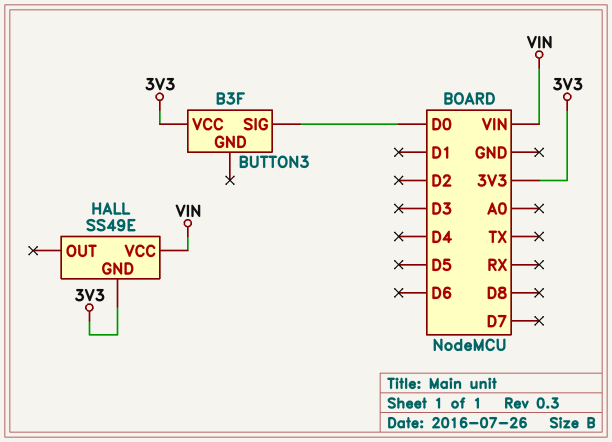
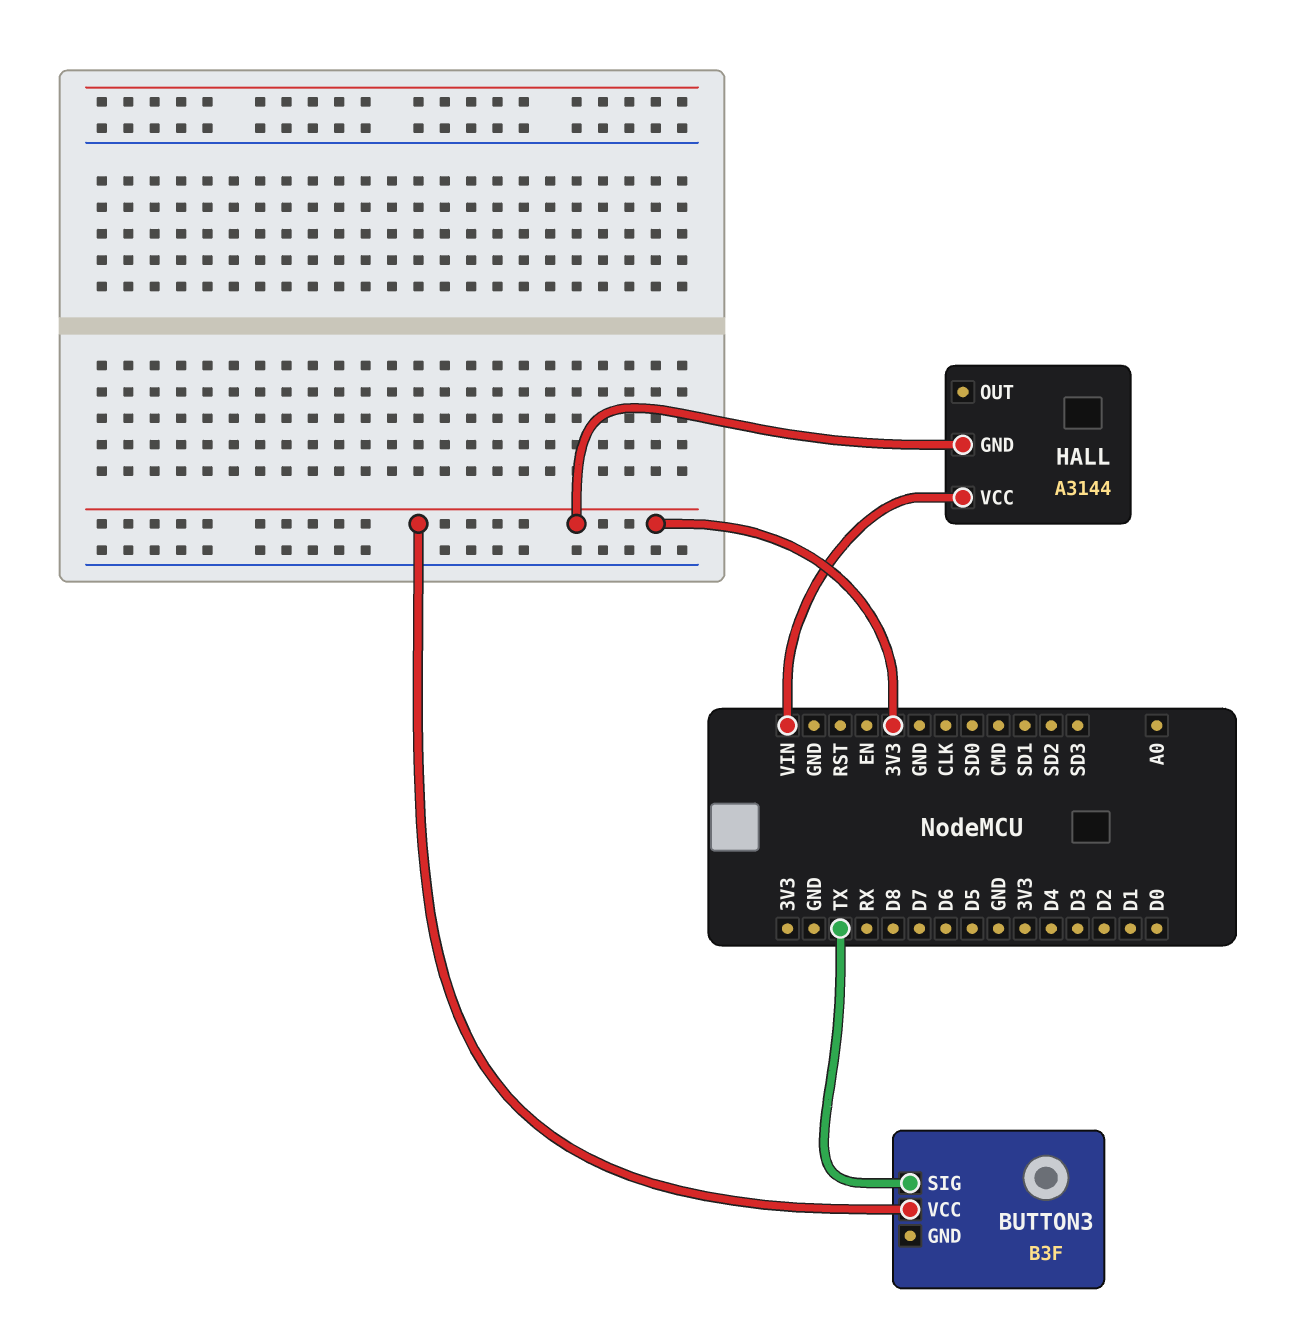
BUTTON3 pin SIG: D0 -> TX
HALL: SS49E -> A3144

